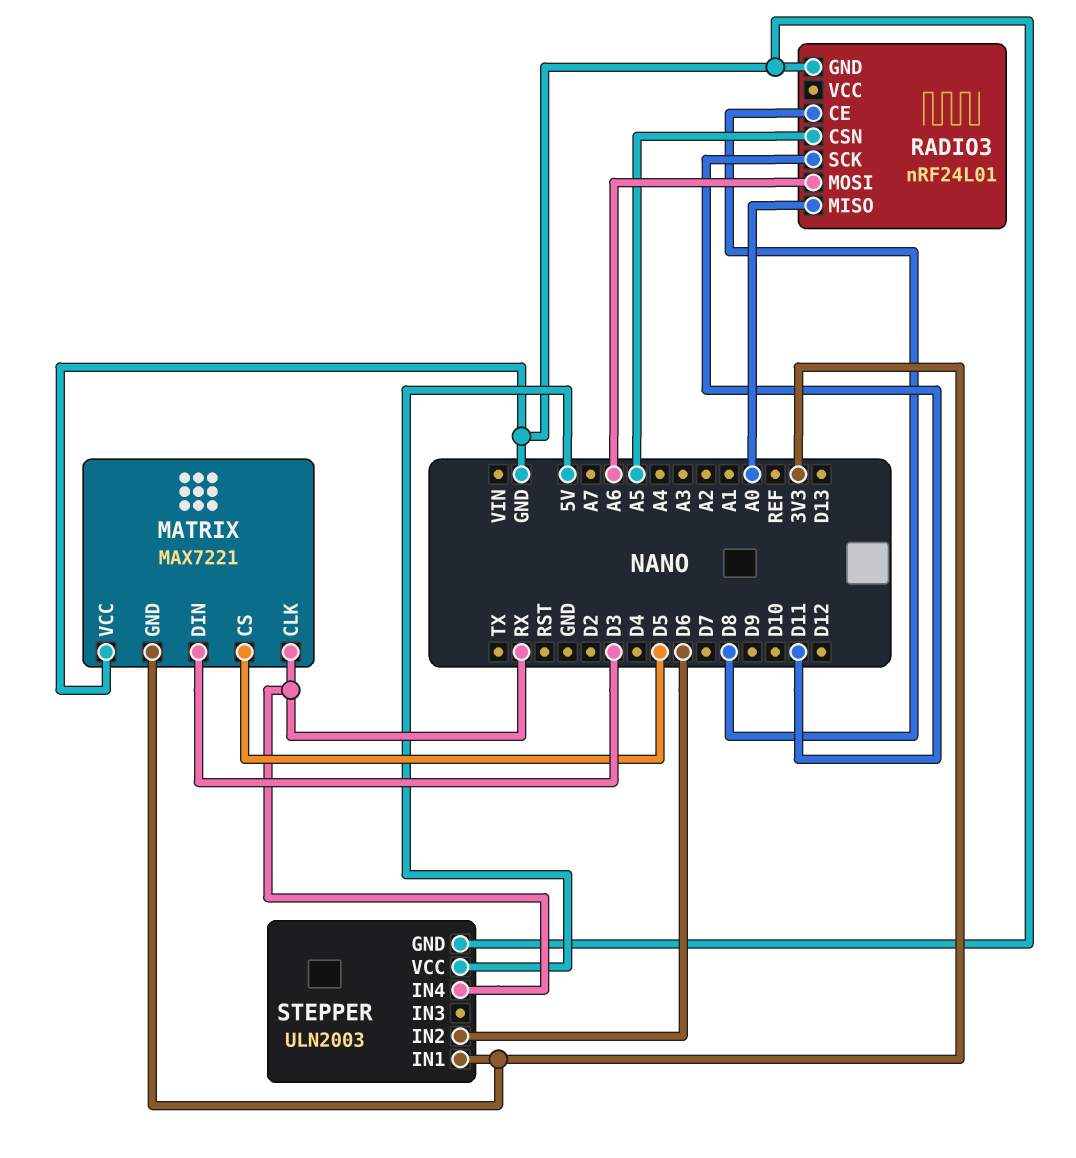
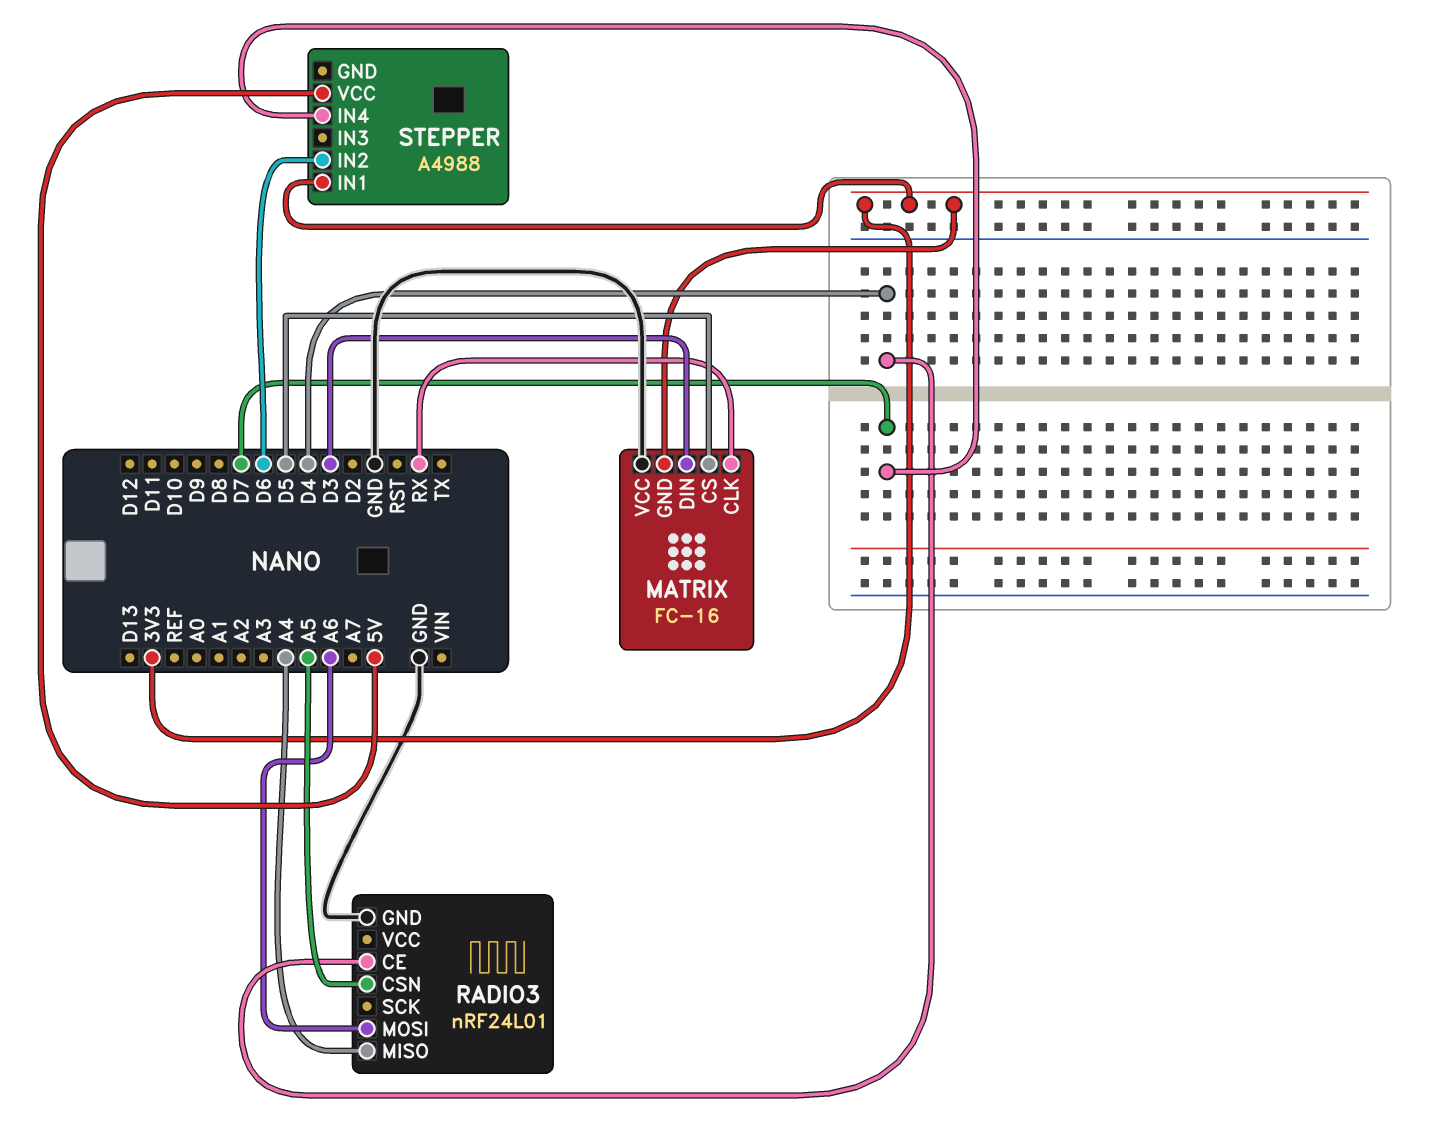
MATRIX: MAX7221 -> FC-16
RADIO3 pin CE: D8 -> D4
RADIO3 pin MISO: A0 -> A4
RADIO3 pin SCK: D11 -> none
STEPPER: ULN2003 -> A4988
STEPPER pin GND: GND -> none
STEPPER pin IN4: RX -> D7

